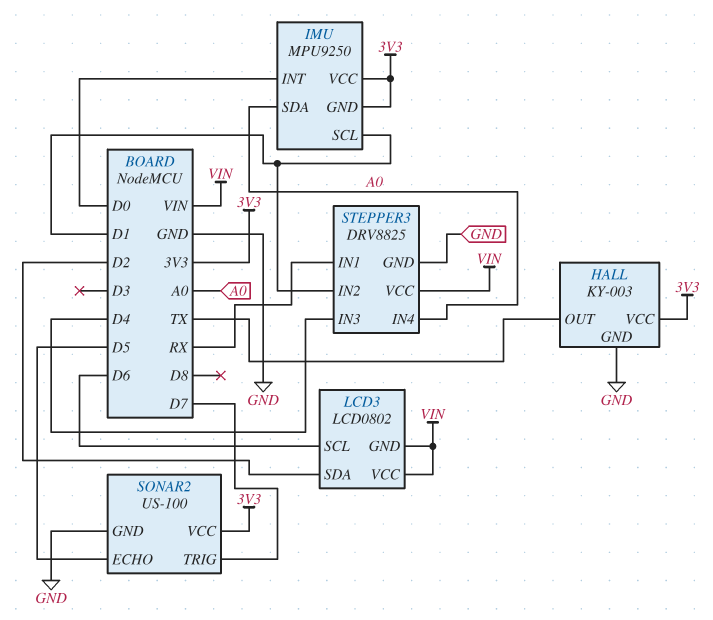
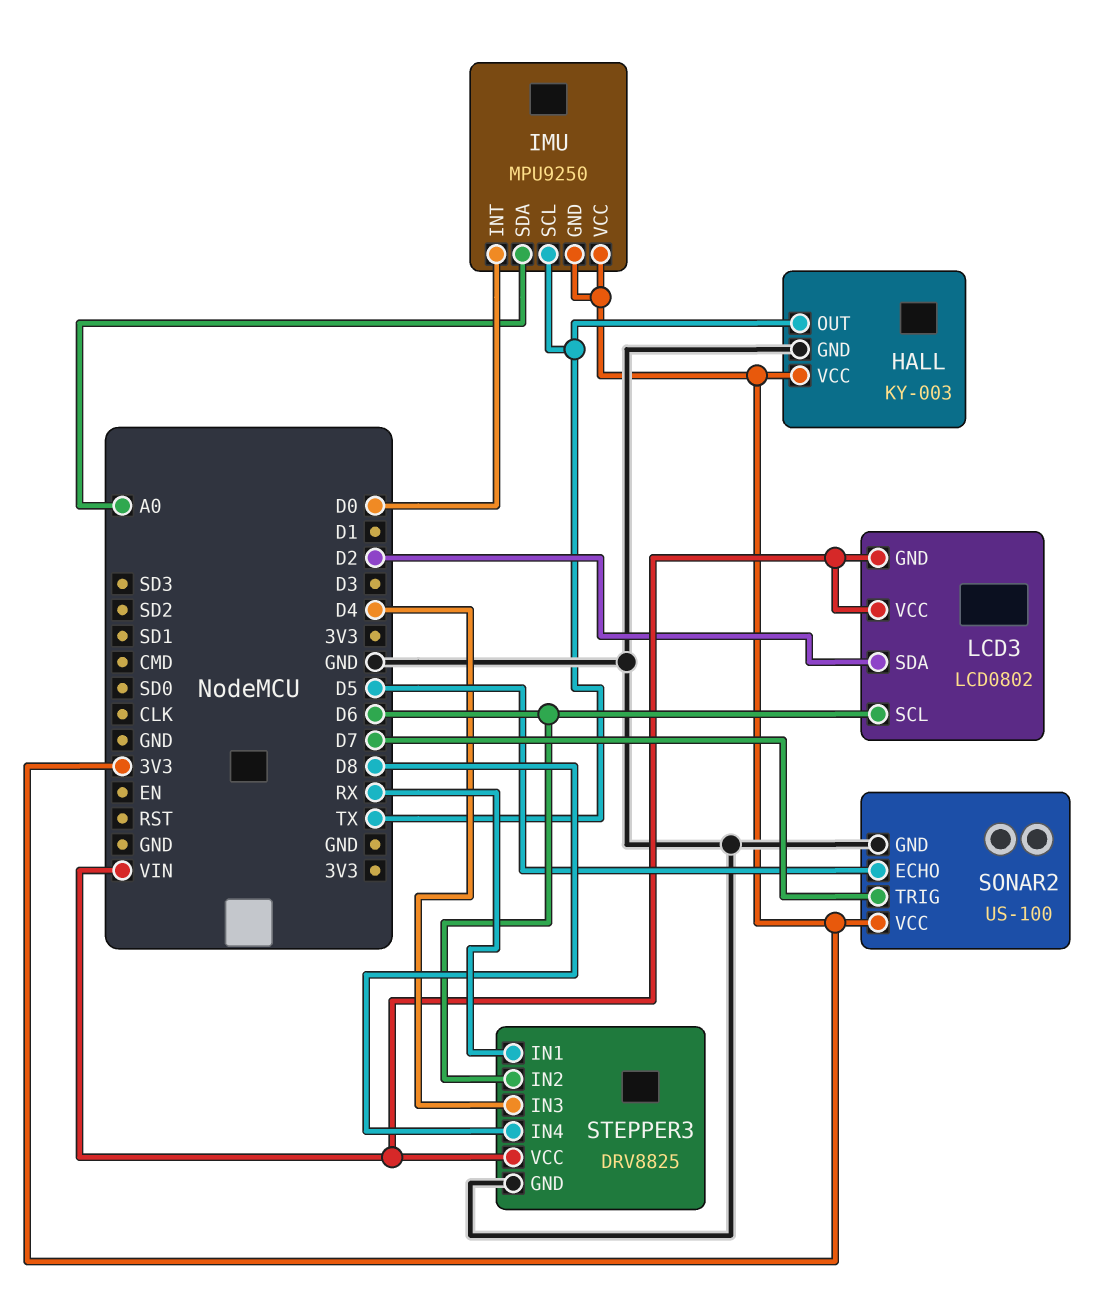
IMU pin SCL: D1 -> TX
STEPPER3 pin IN2: D1 -> D6
STEPPER3 pin IN4: A0 -> D8

